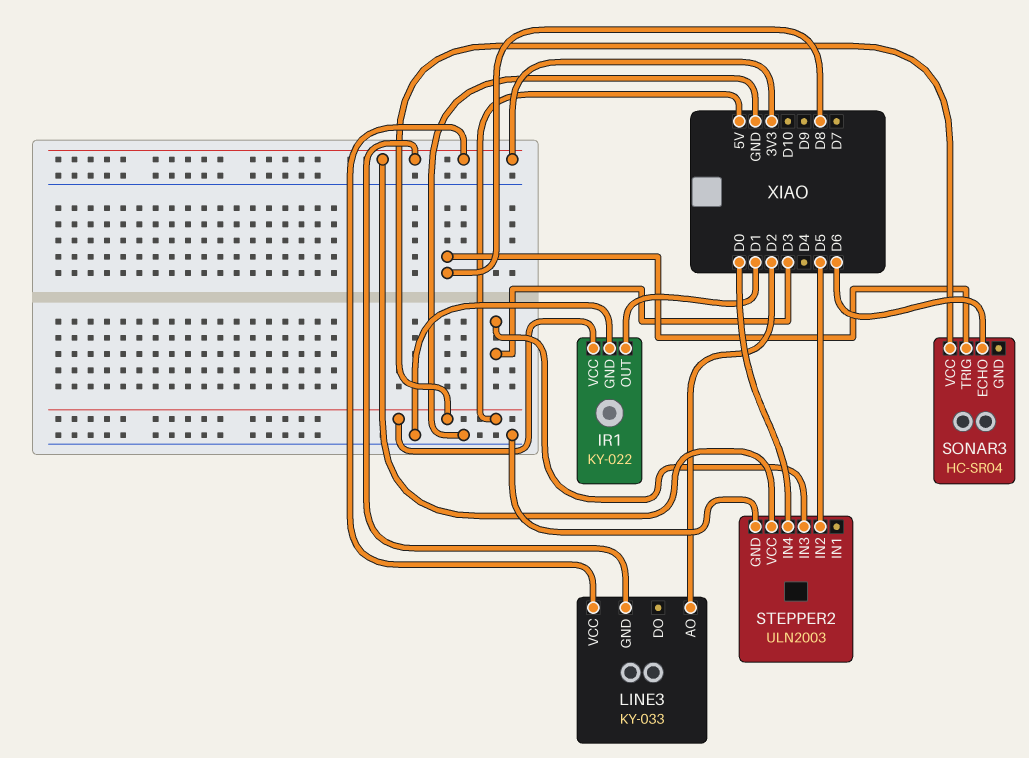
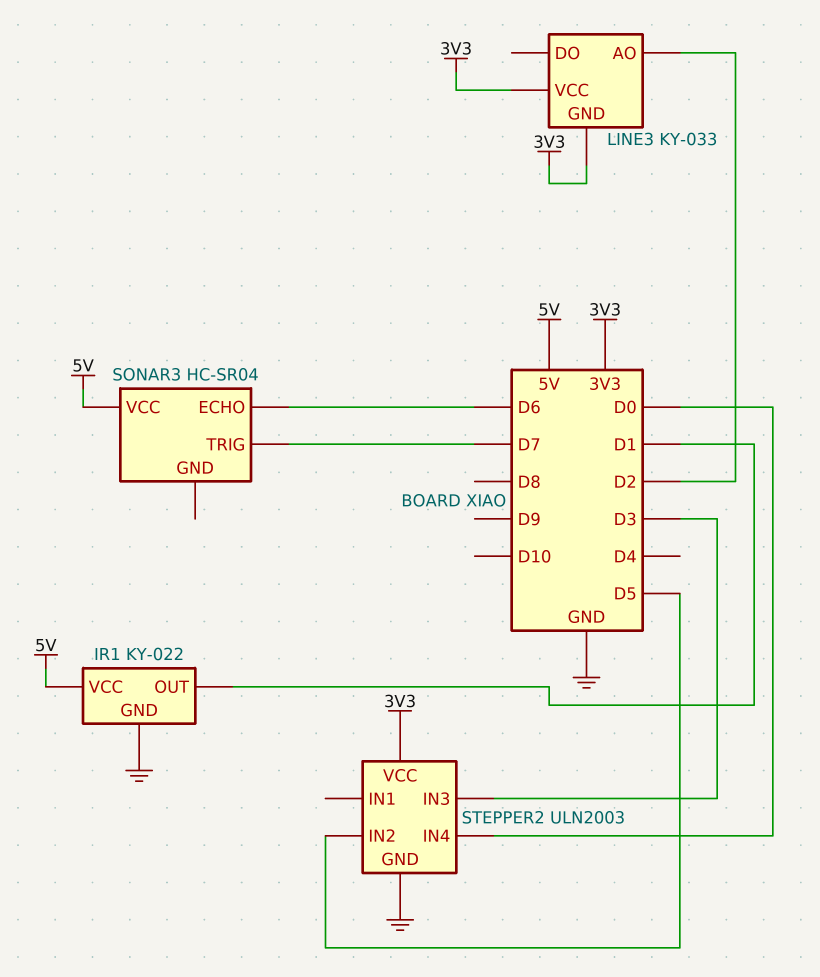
SONAR3 pin TRIG: D8 -> D7

